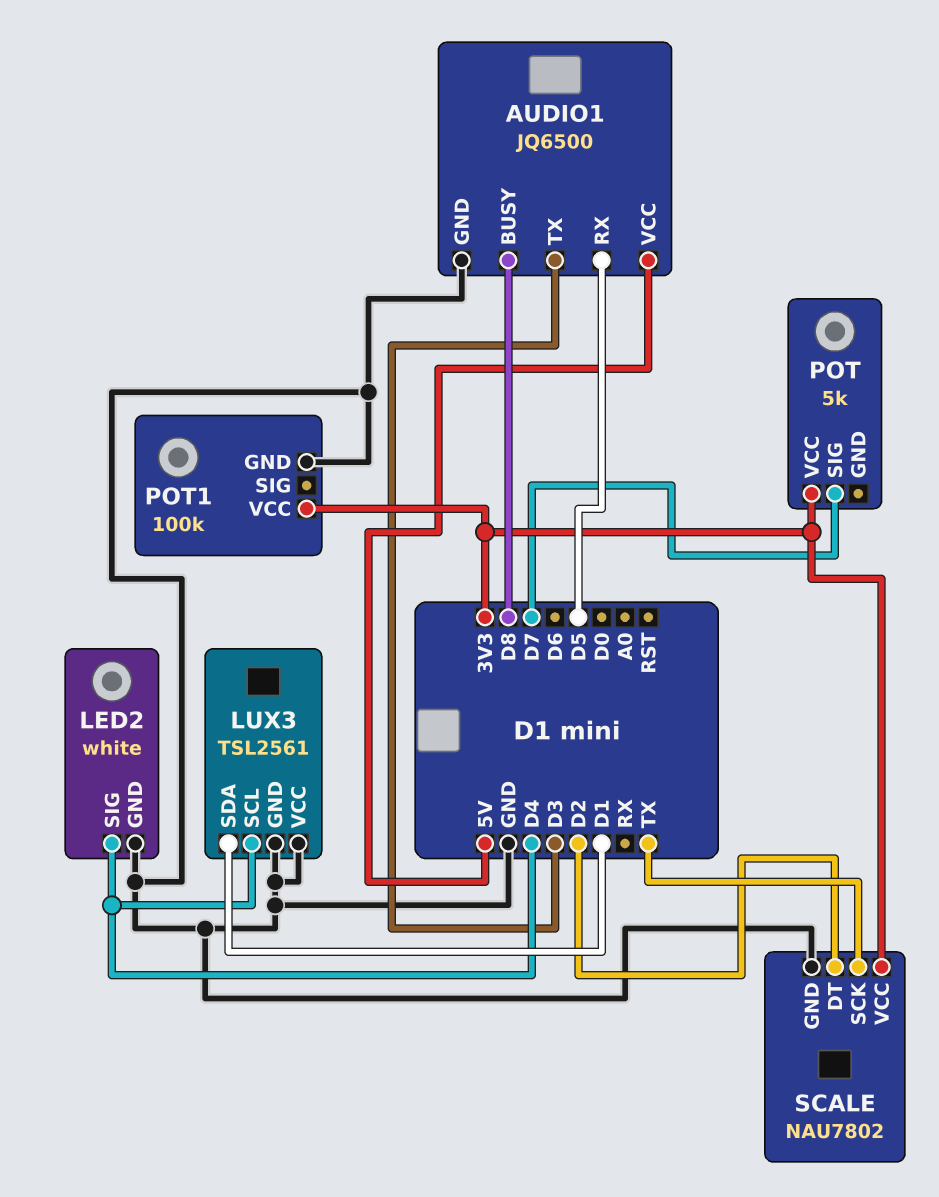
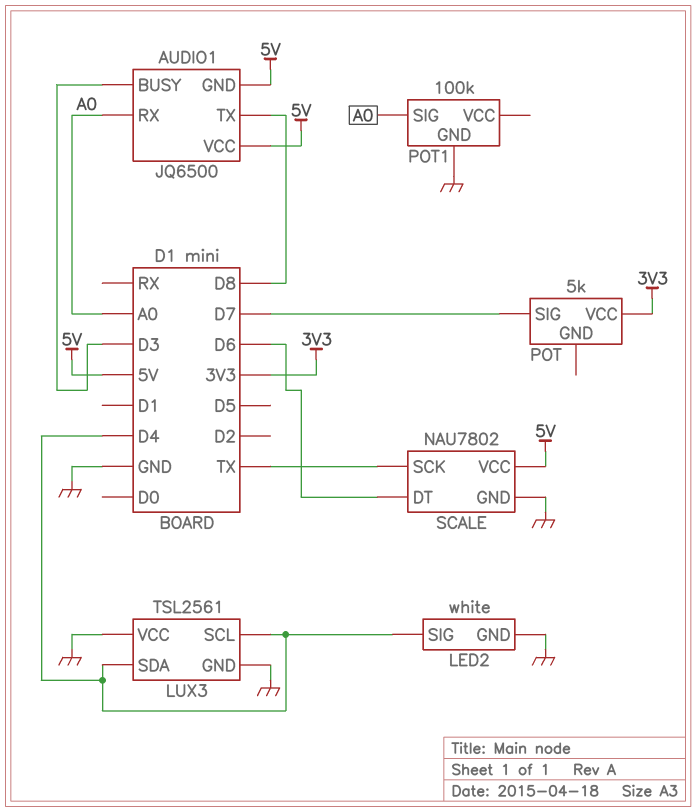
AUDIO1 pin BUSY: D8 -> D3
AUDIO1 pin GND: GND -> 5V
AUDIO1 pin RX: D5 -> A0
AUDIO1 pin TX: D3 -> D8
LUX3 pin SDA: D1 -> D4
POT1 pin SIG: none -> A0
POT1 pin VCC: 3V3 -> none
SCALE pin DT: D2 -> D6
SCALE pin VCC: 3V3 -> 5V

